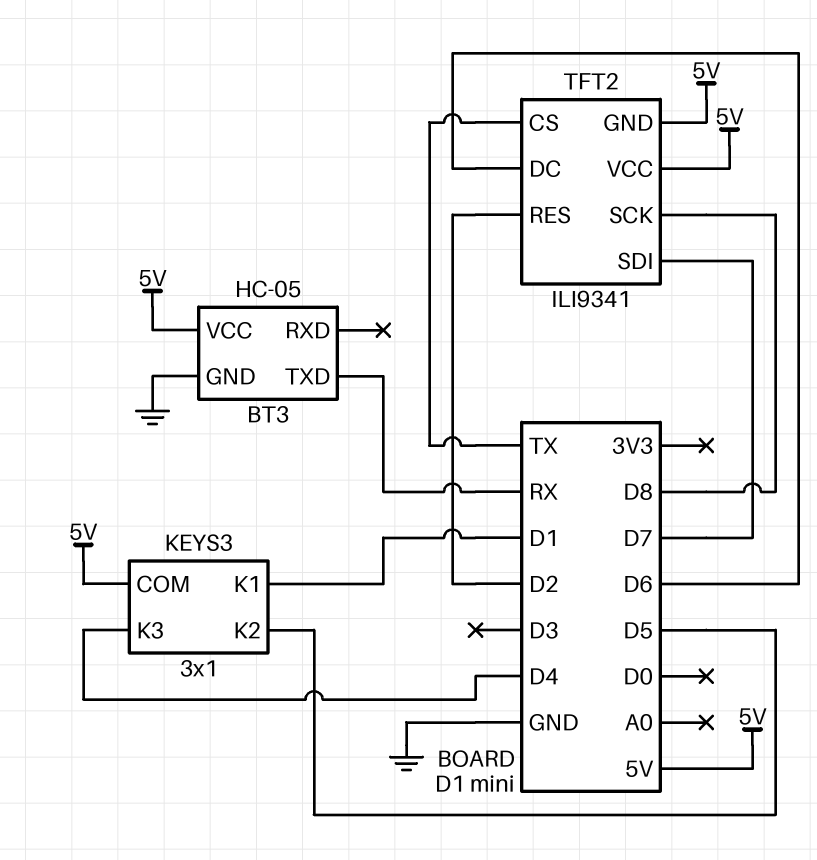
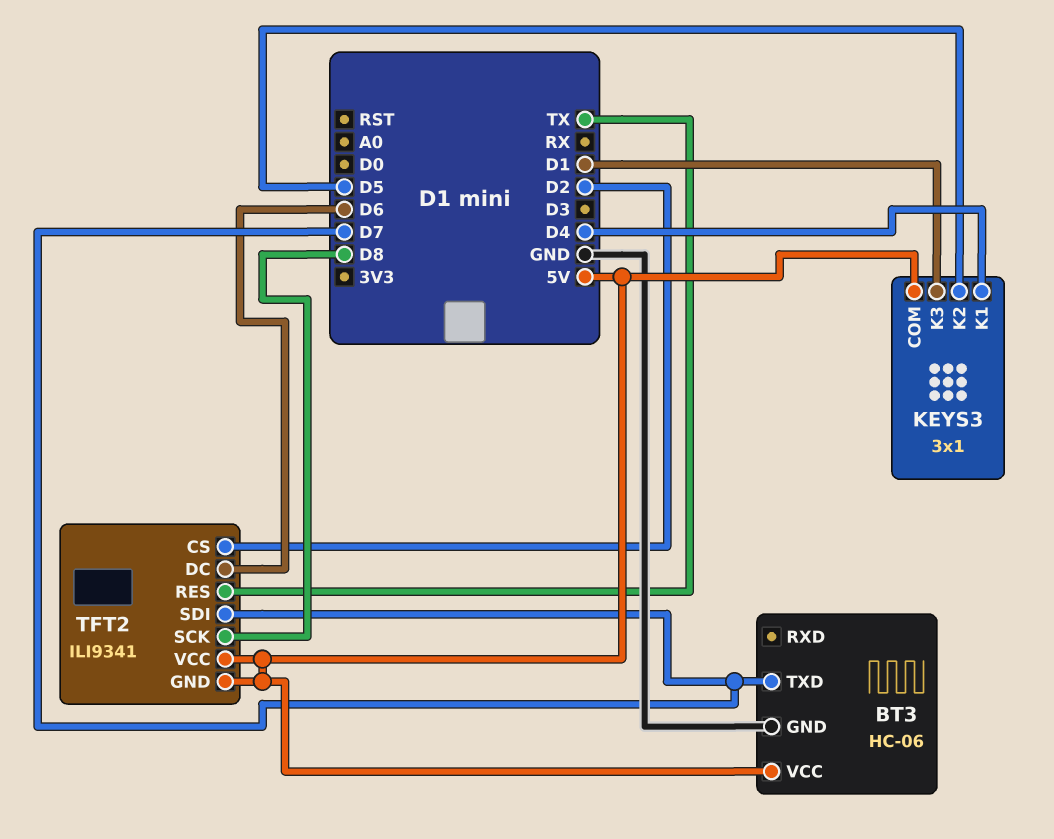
BT3: HC-05 -> HC-06
BT3 pin TXD: RX -> D7
KEYS3 pin K1: D1 -> D4
KEYS3 pin K3: D4 -> D1
TFT2 pin CS: TX -> D2
TFT2 pin RES: D2 -> TX

